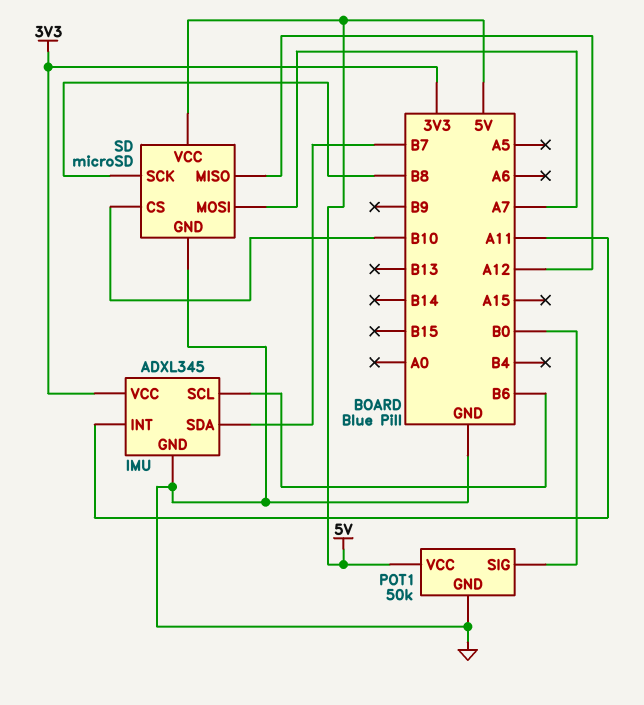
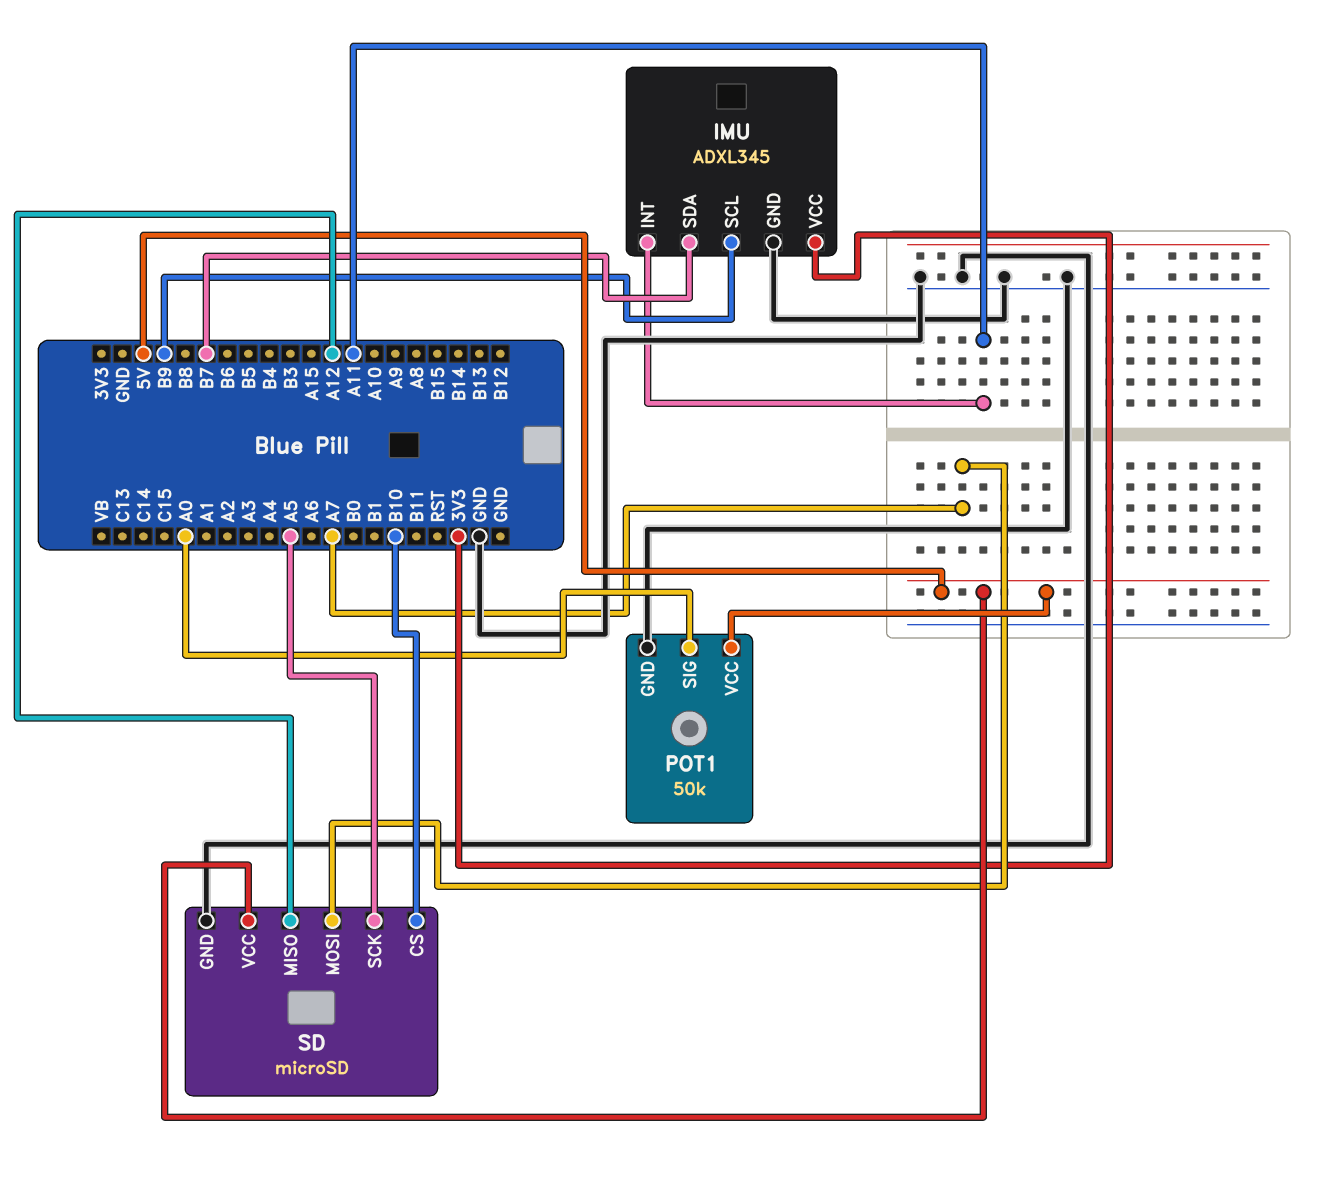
IMU pin SCL: B6 -> B9
POT1 pin SIG: B0 -> A0
SD pin SCK: B8 -> A5

